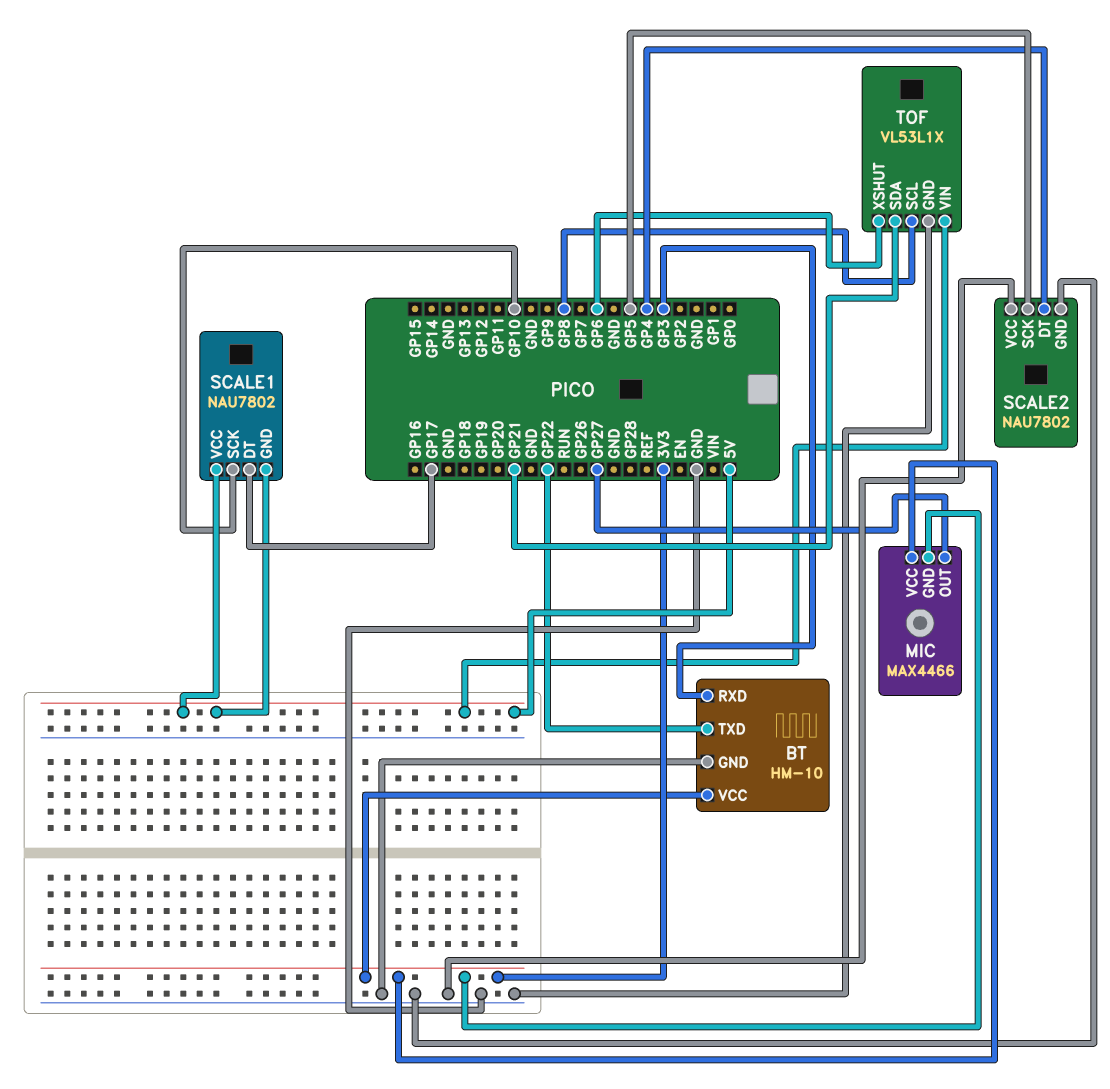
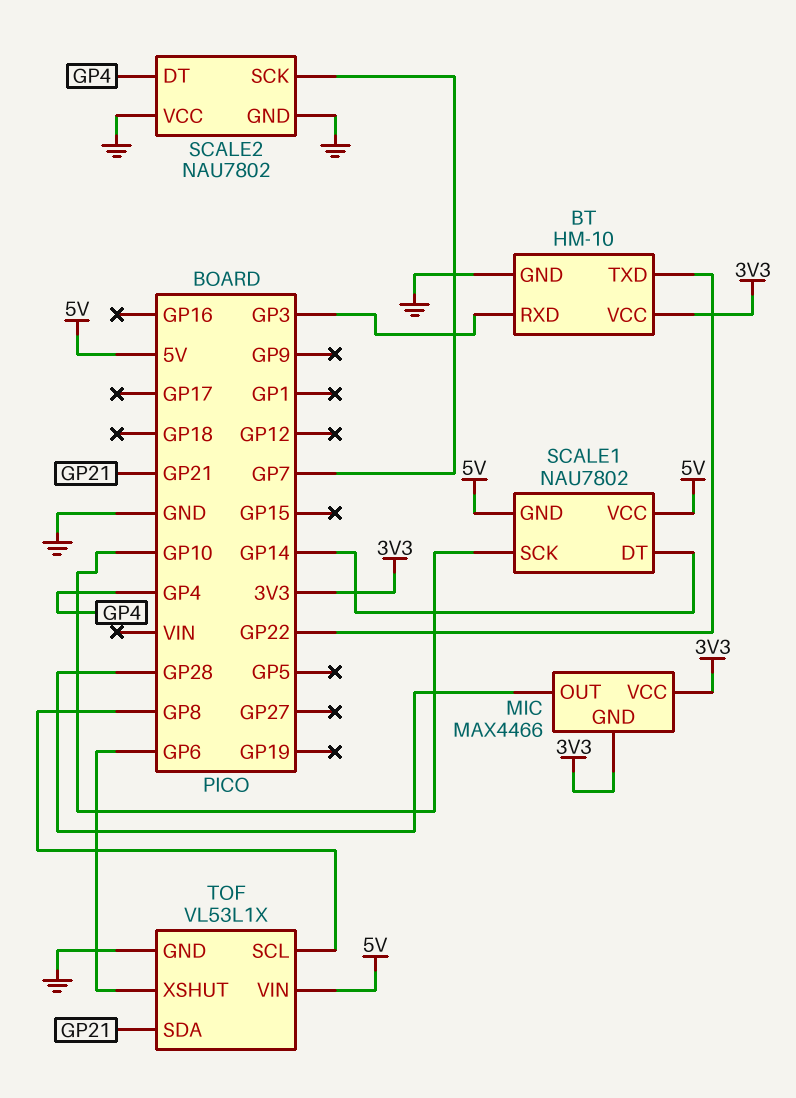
MIC pin OUT: GP27 -> GP28
SCALE1 pin DT: GP17 -> GP14
SCALE2 pin SCK: GP5 -> GP7

